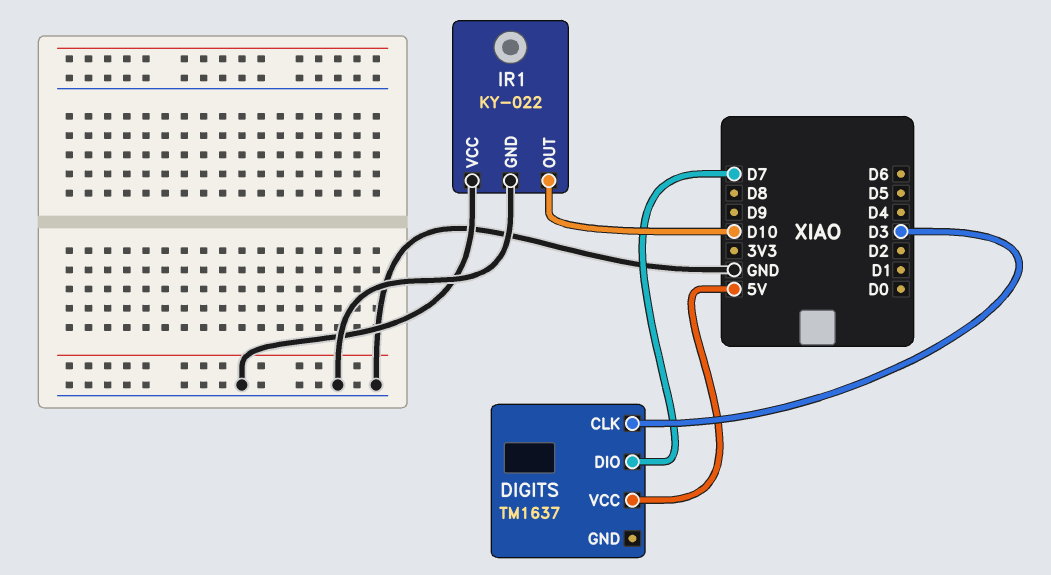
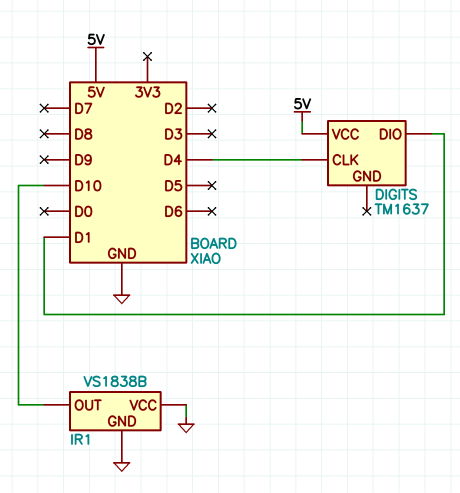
DIGITS pin CLK: D3 -> D4
DIGITS pin DIO: D7 -> D1
IR1: KY-022 -> VS1838B

